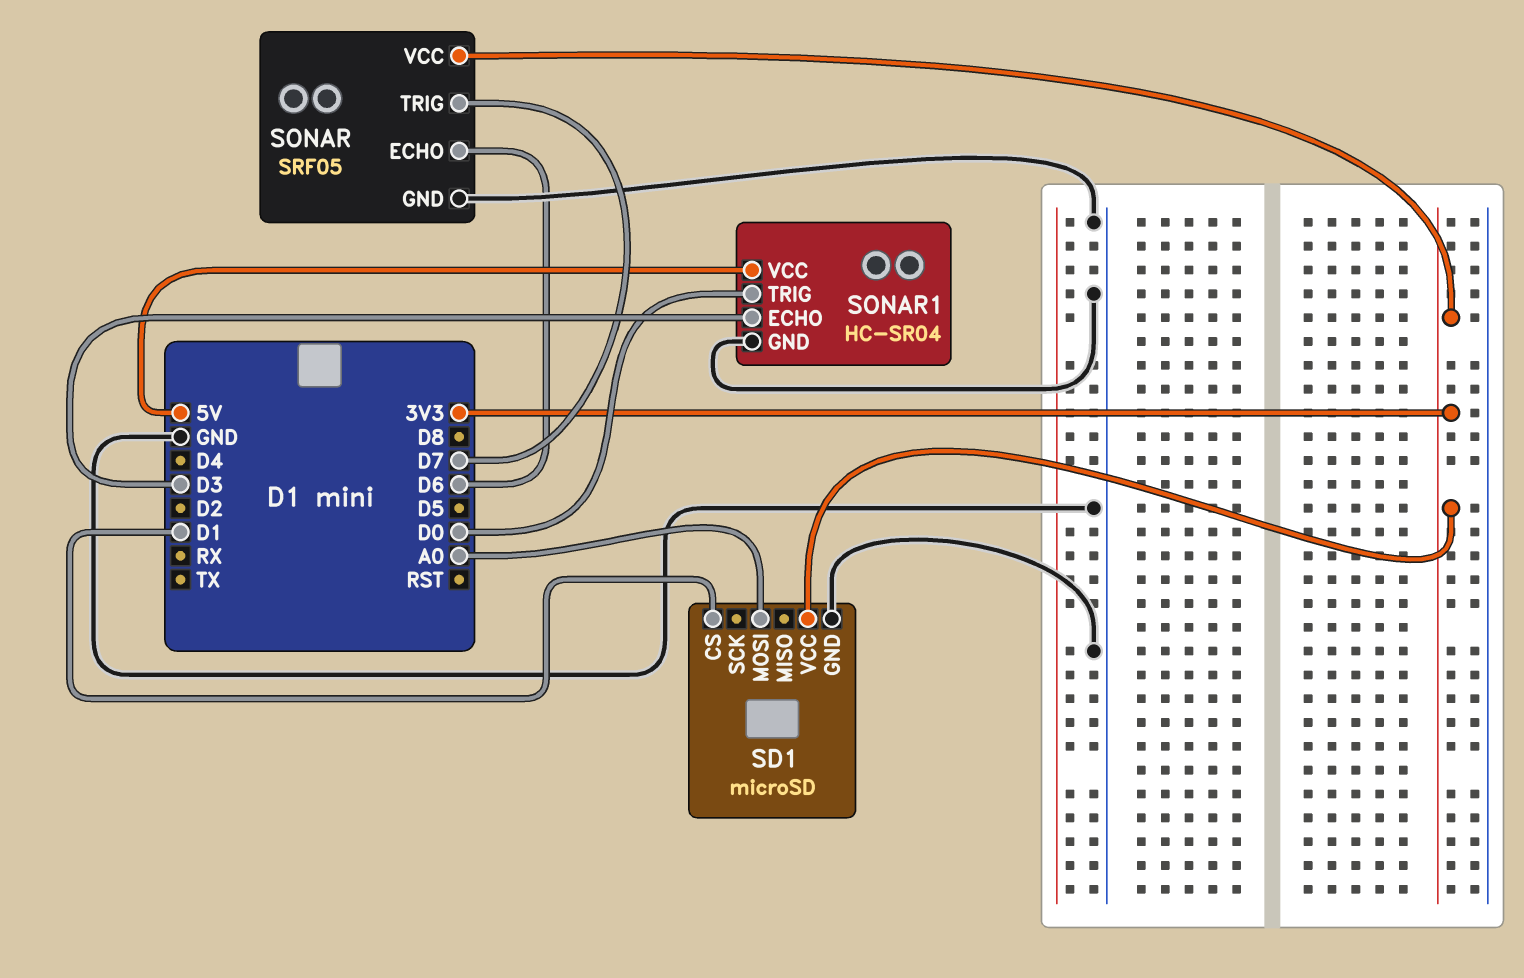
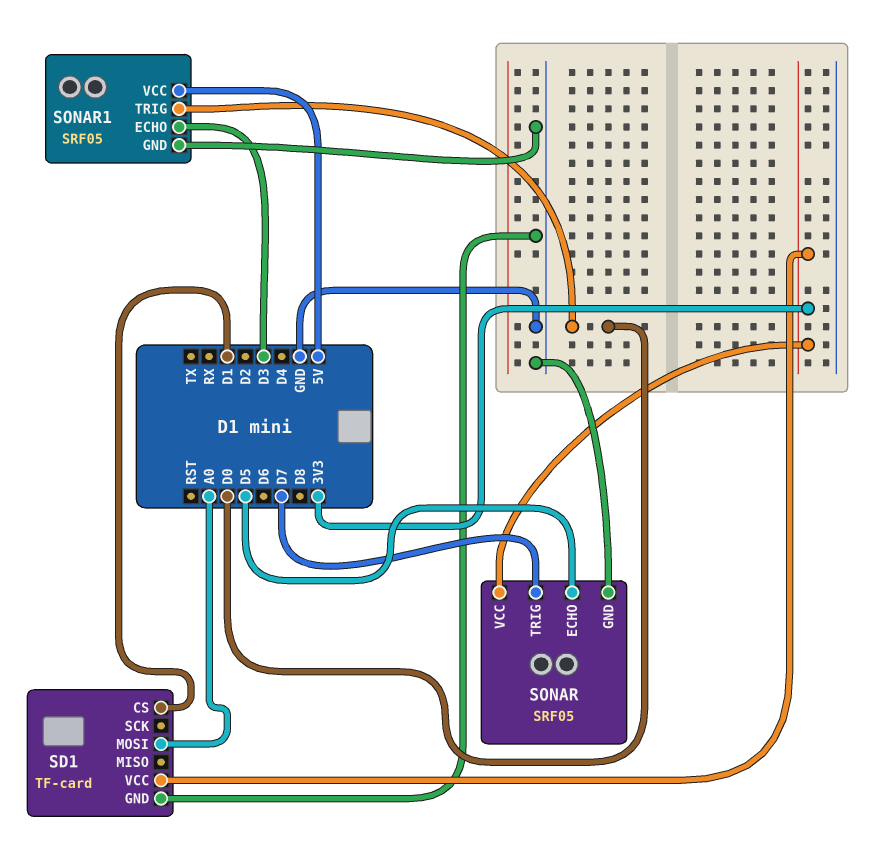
SD1: microSD -> TF-card
SONAR pin ECHO: D6 -> D5
SONAR1: HC-SR04 -> SRF05

